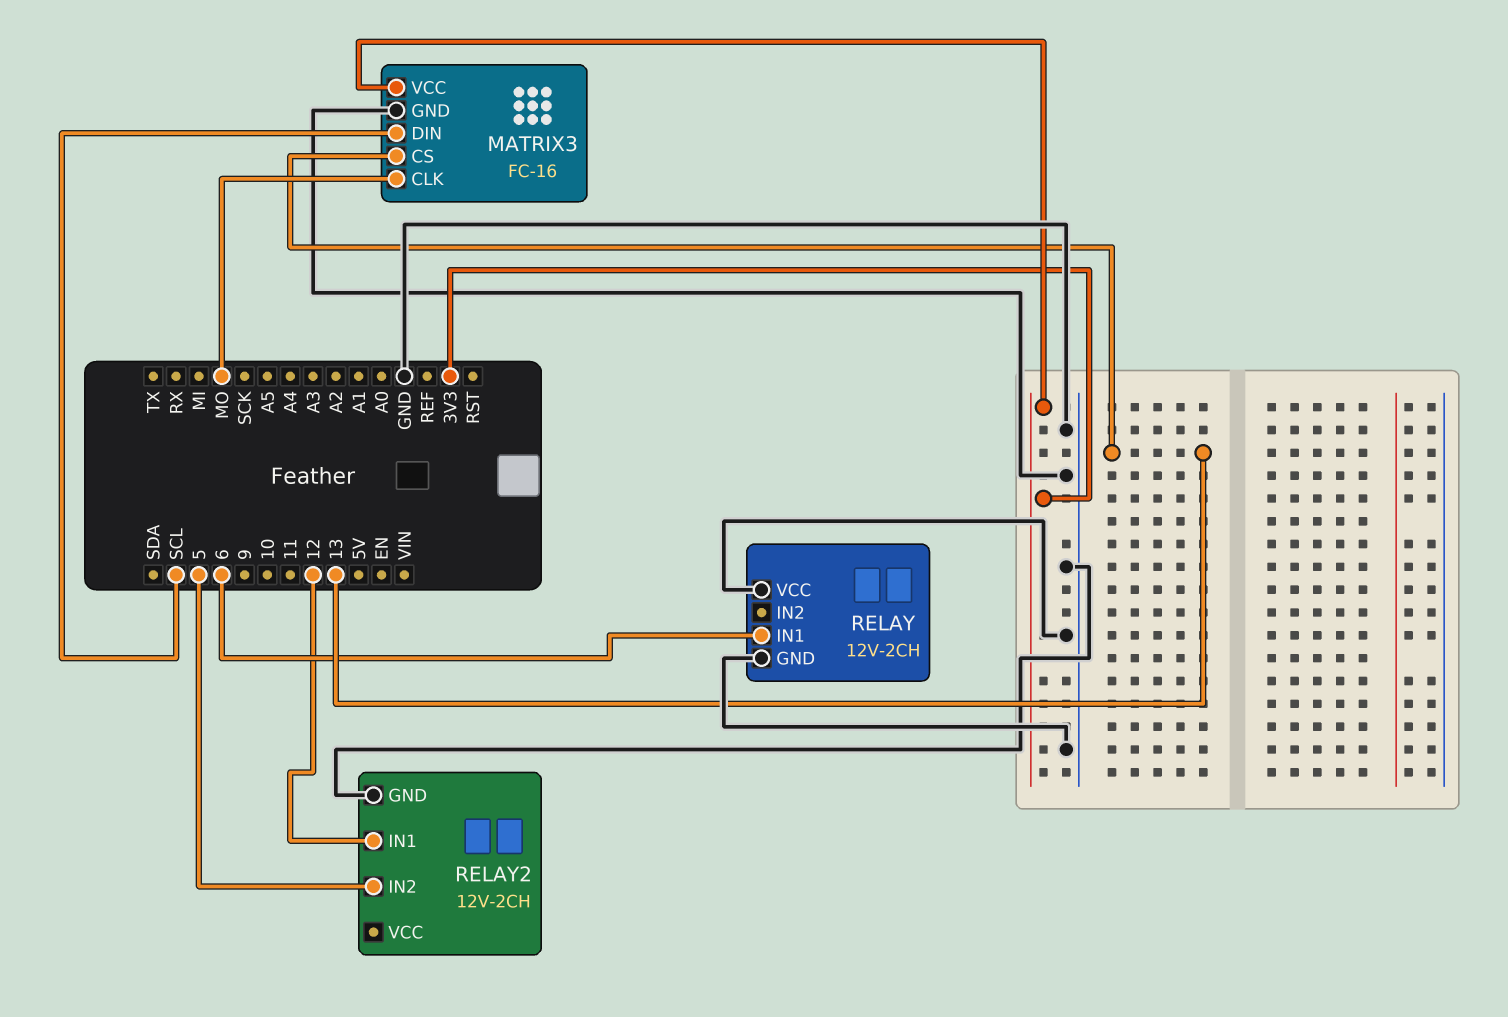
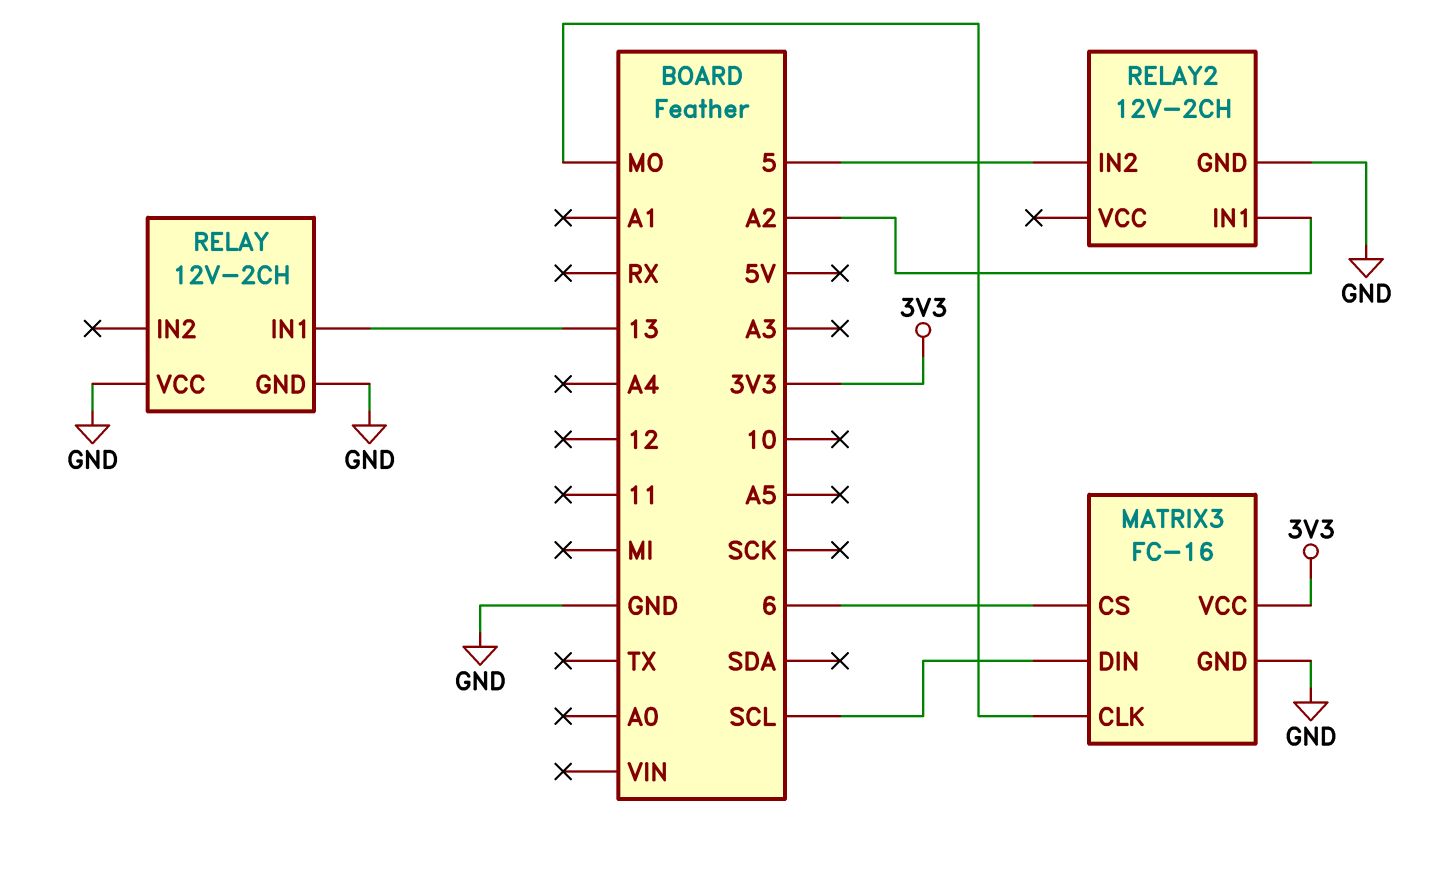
MATRIX3 pin CS: 13 -> 6
RELAY pin IN1: 6 -> 13
RELAY2 pin IN1: 12 -> A2

